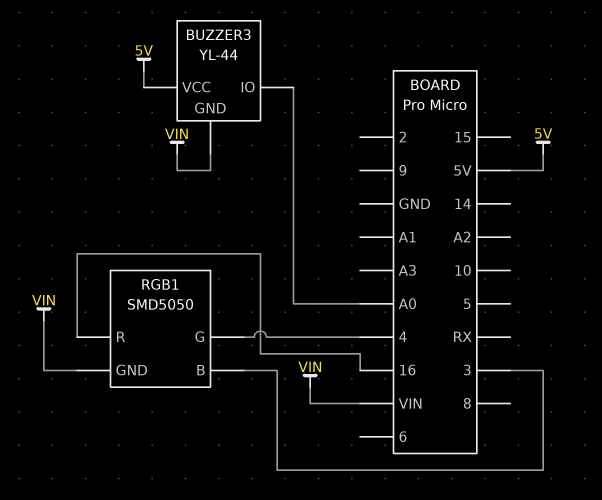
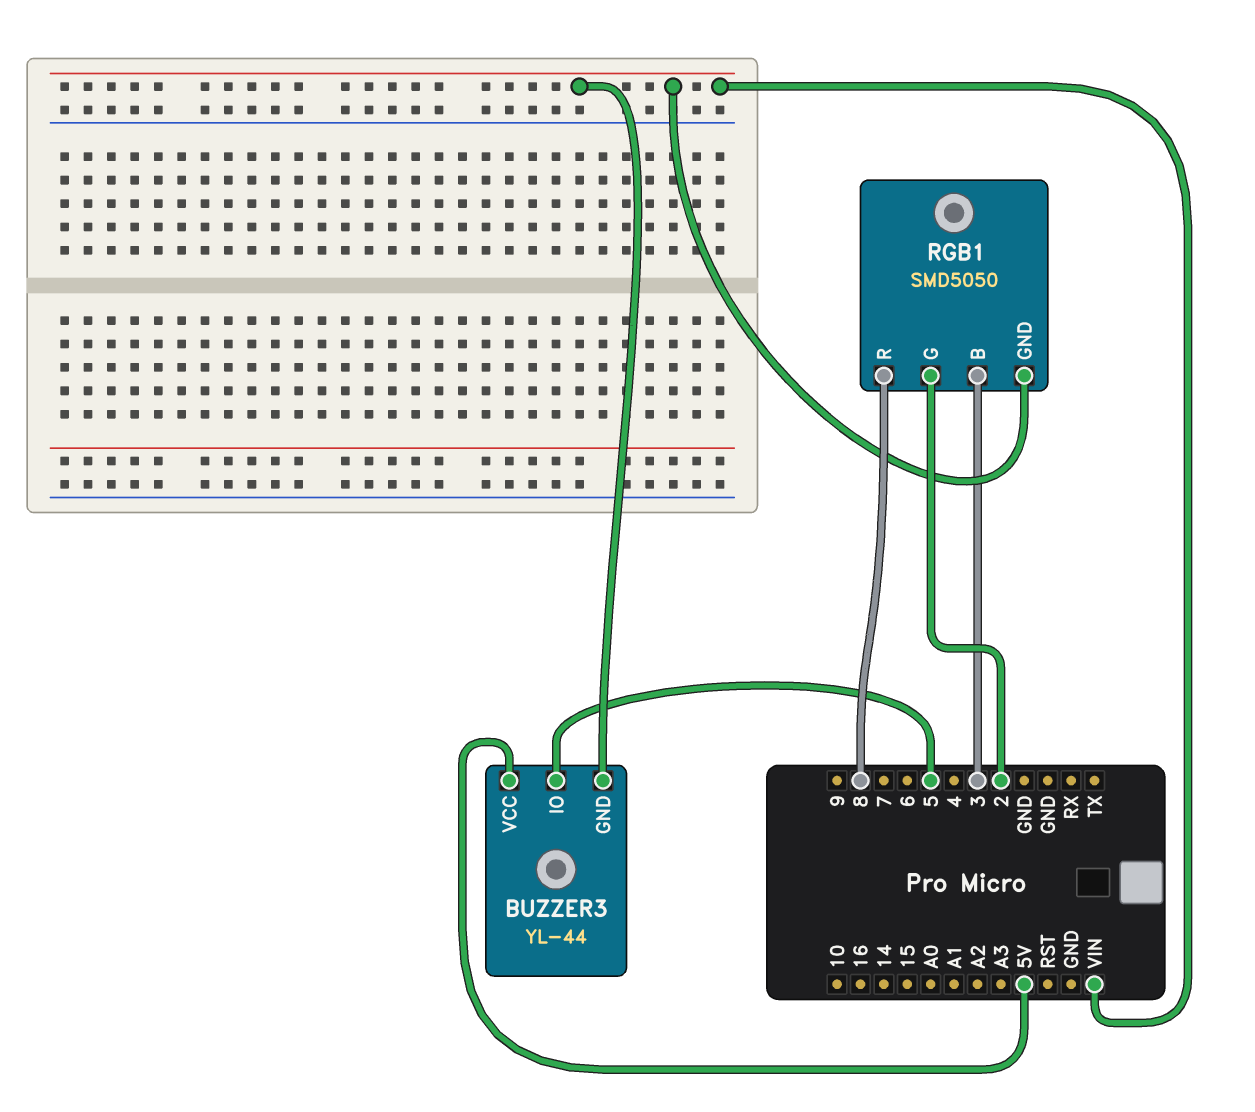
BUZZER3 pin IO: A0 -> 5
RGB1 pin G: 4 -> 2
RGB1 pin R: 16 -> 8

